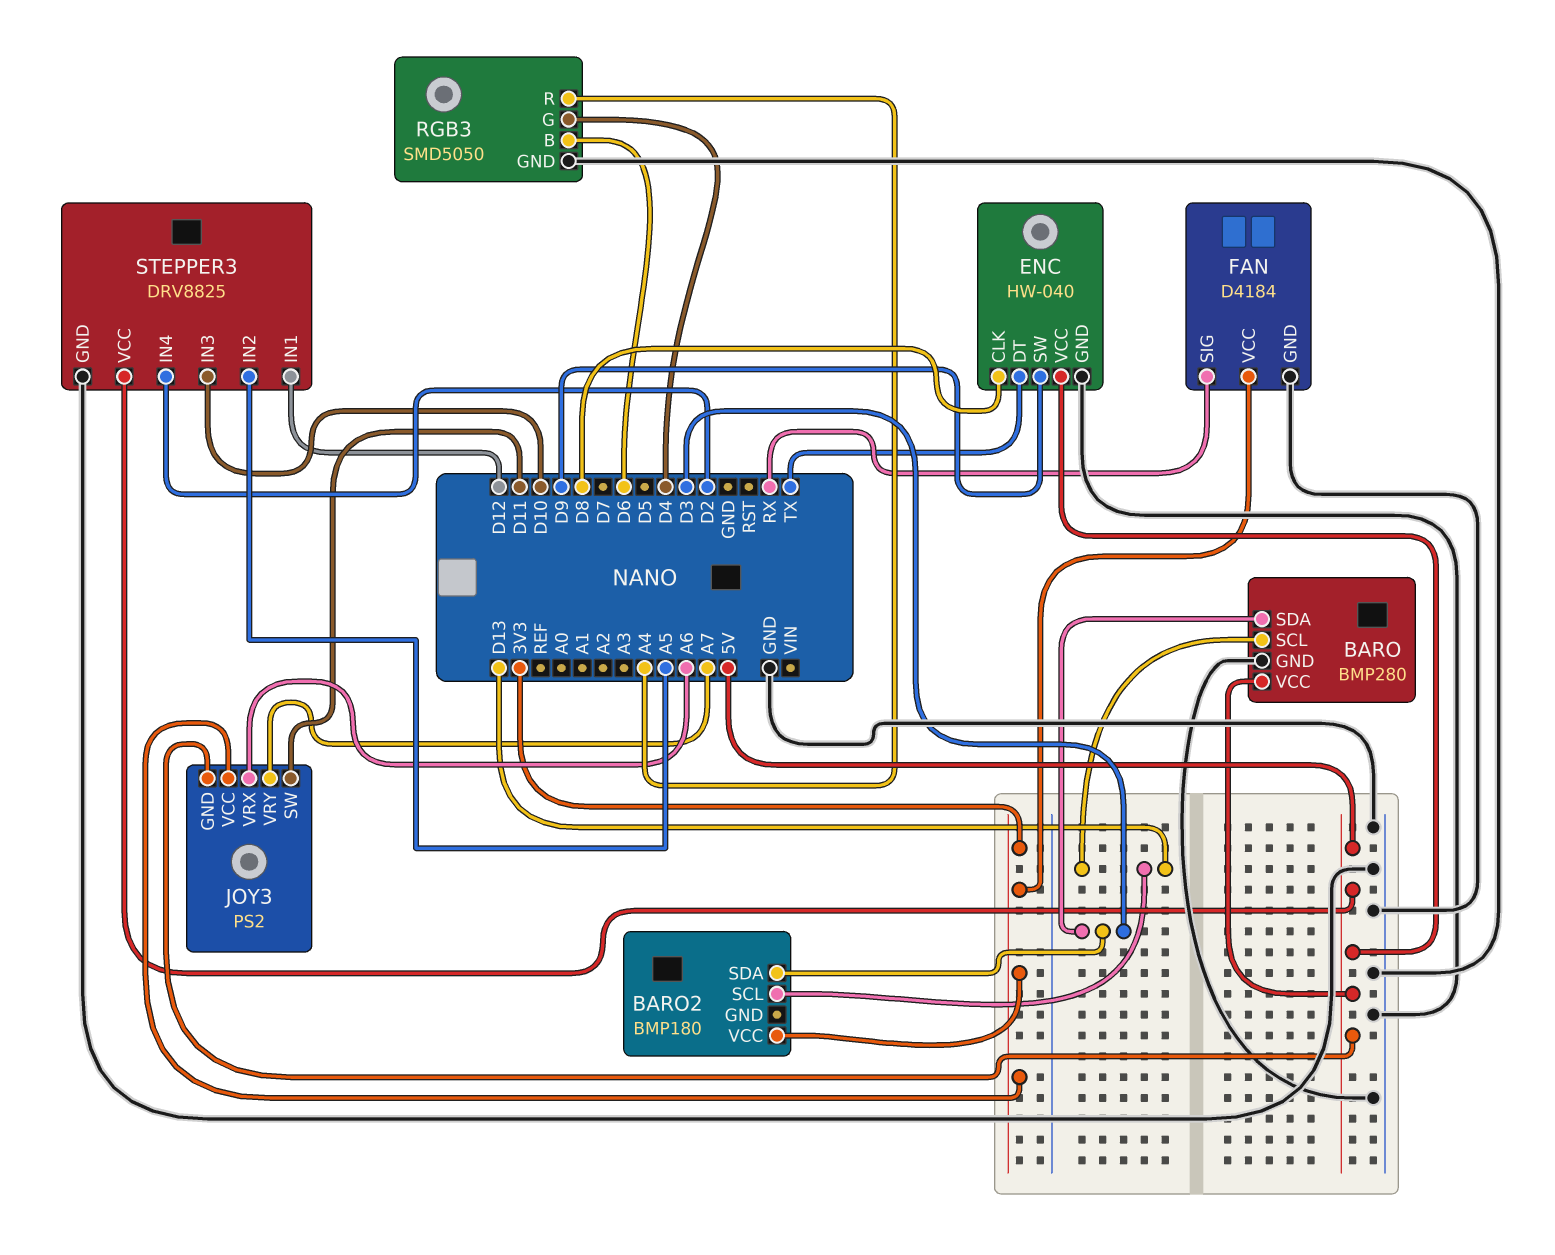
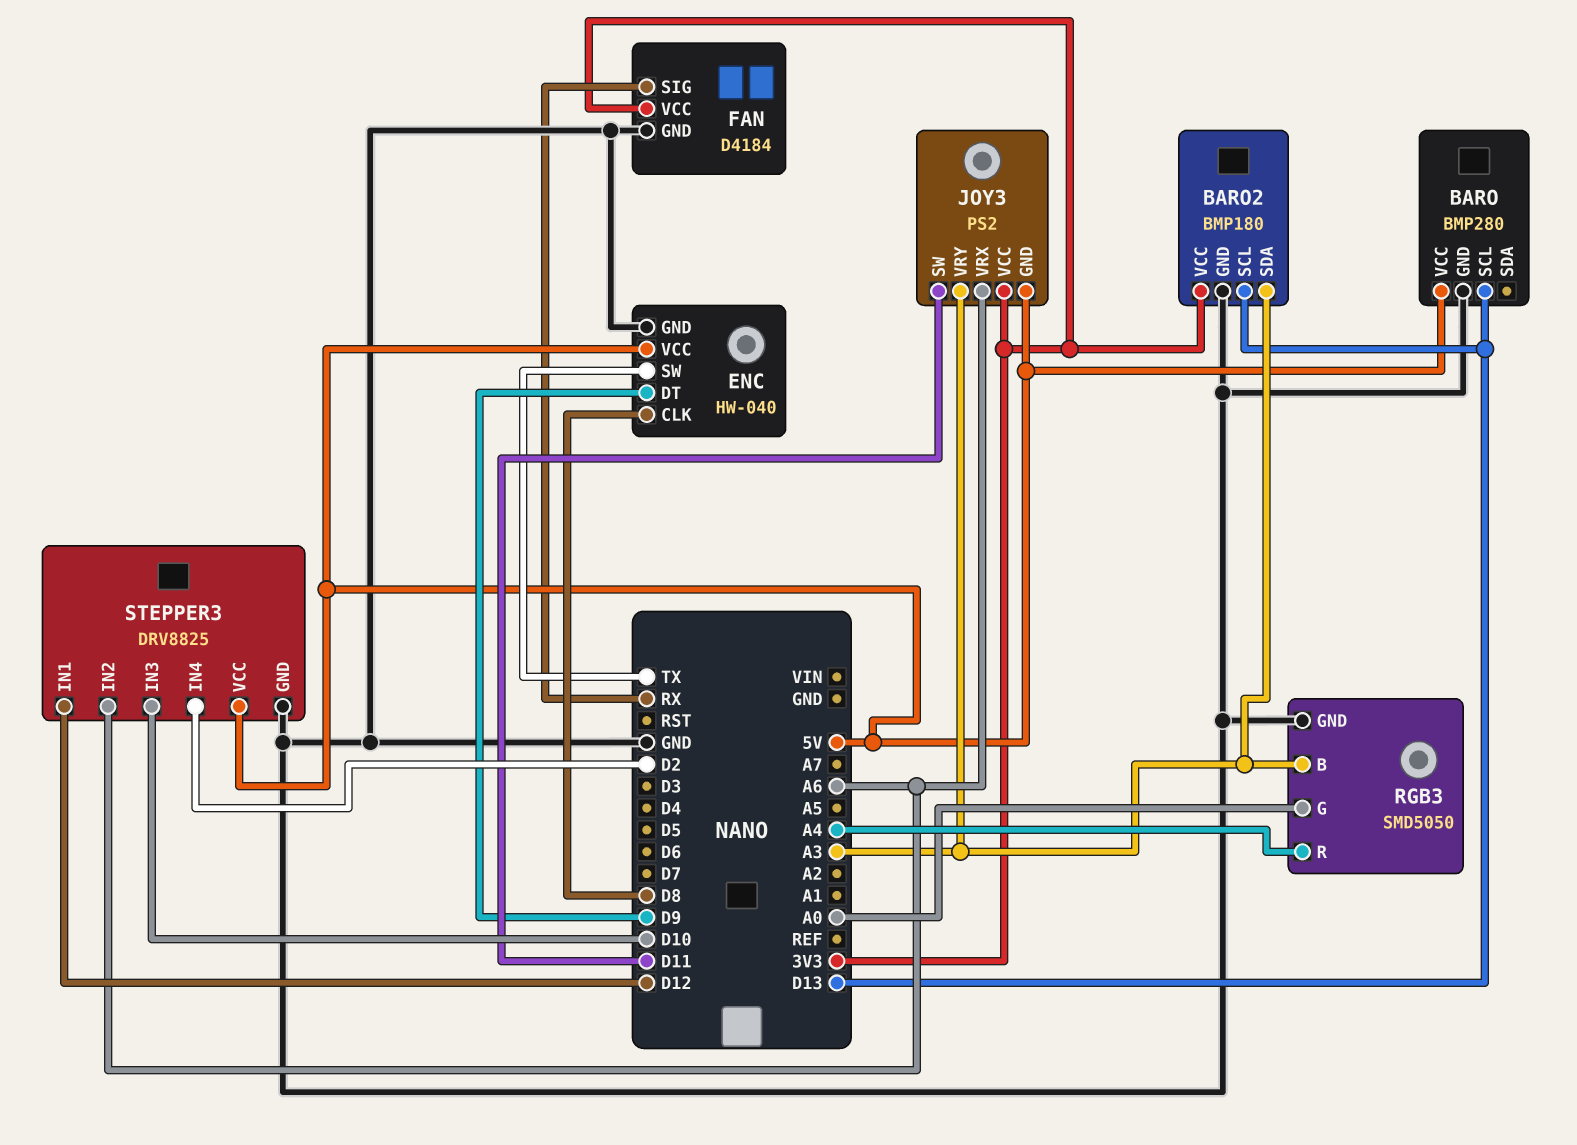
BARO pin SDA: D3 -> none
BARO2 pin GND: none -> GND
BARO2 pin SDA: D3 -> A3
ENC pin DT: TX -> D9
ENC pin SW: D9 -> TX
JOY3 pin VRY: A7 -> A3
RGB3 pin B: D6 -> A3
RGB3 pin G: D4 -> A0
STEPPER3 pin IN2: A5 -> A6

